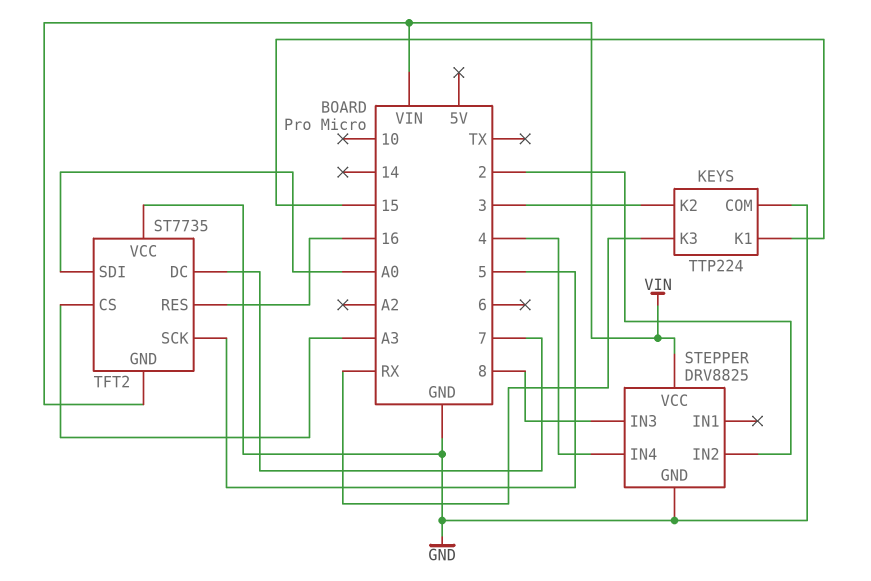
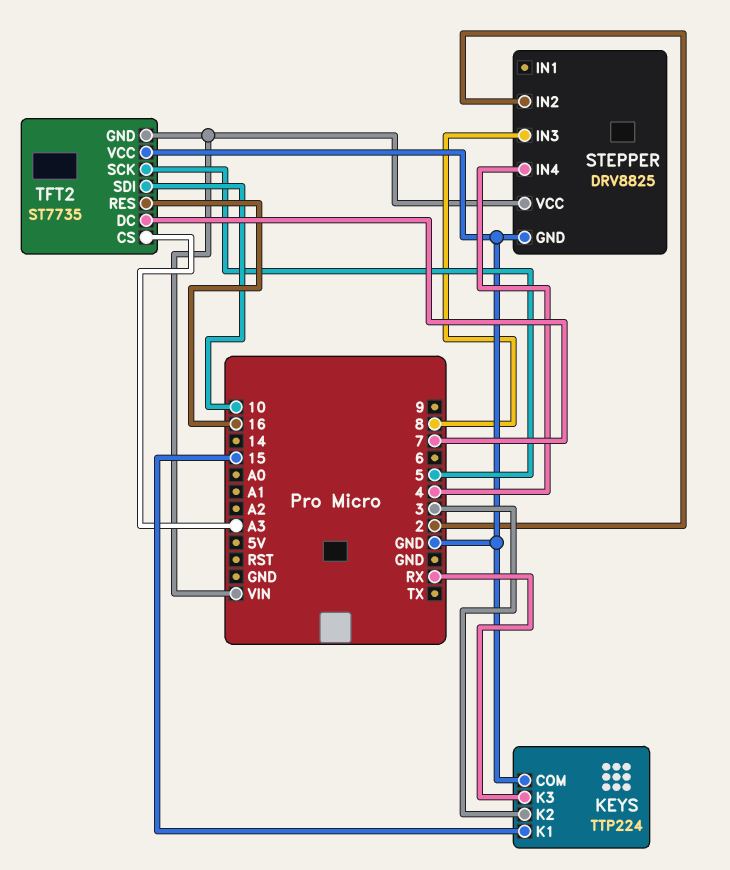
TFT2 pin SDI: A0 -> 10

